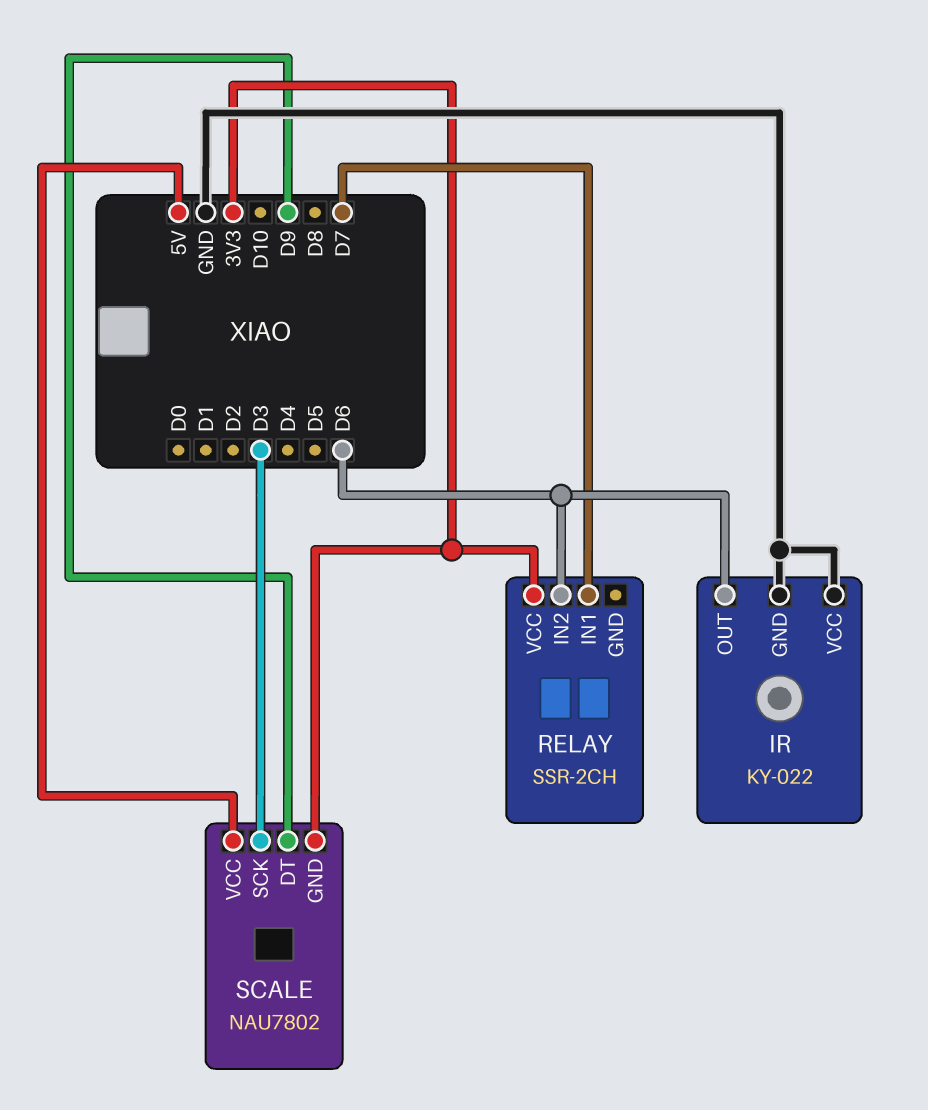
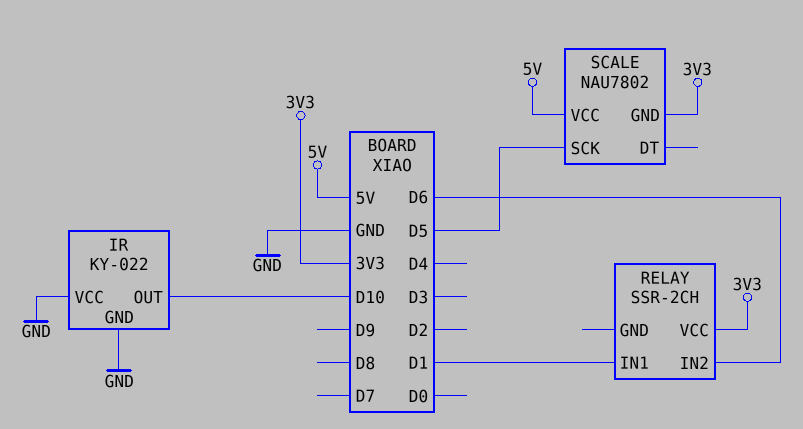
IR pin OUT: D6 -> D10
RELAY pin IN1: D7 -> D1
SCALE pin DT: D9 -> none
SCALE pin SCK: D3 -> D5

